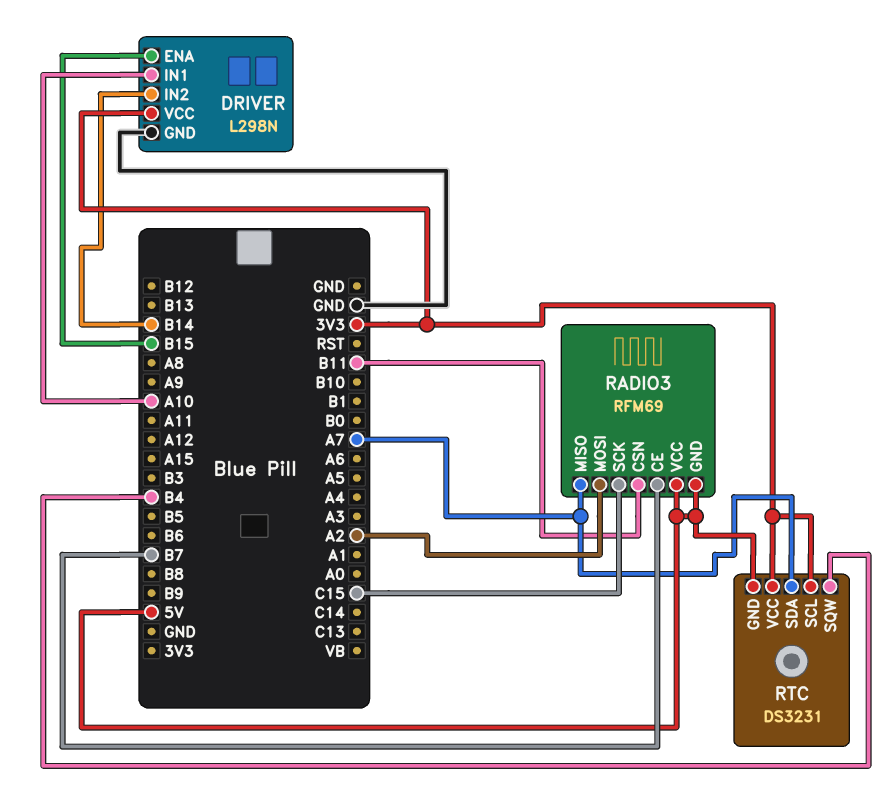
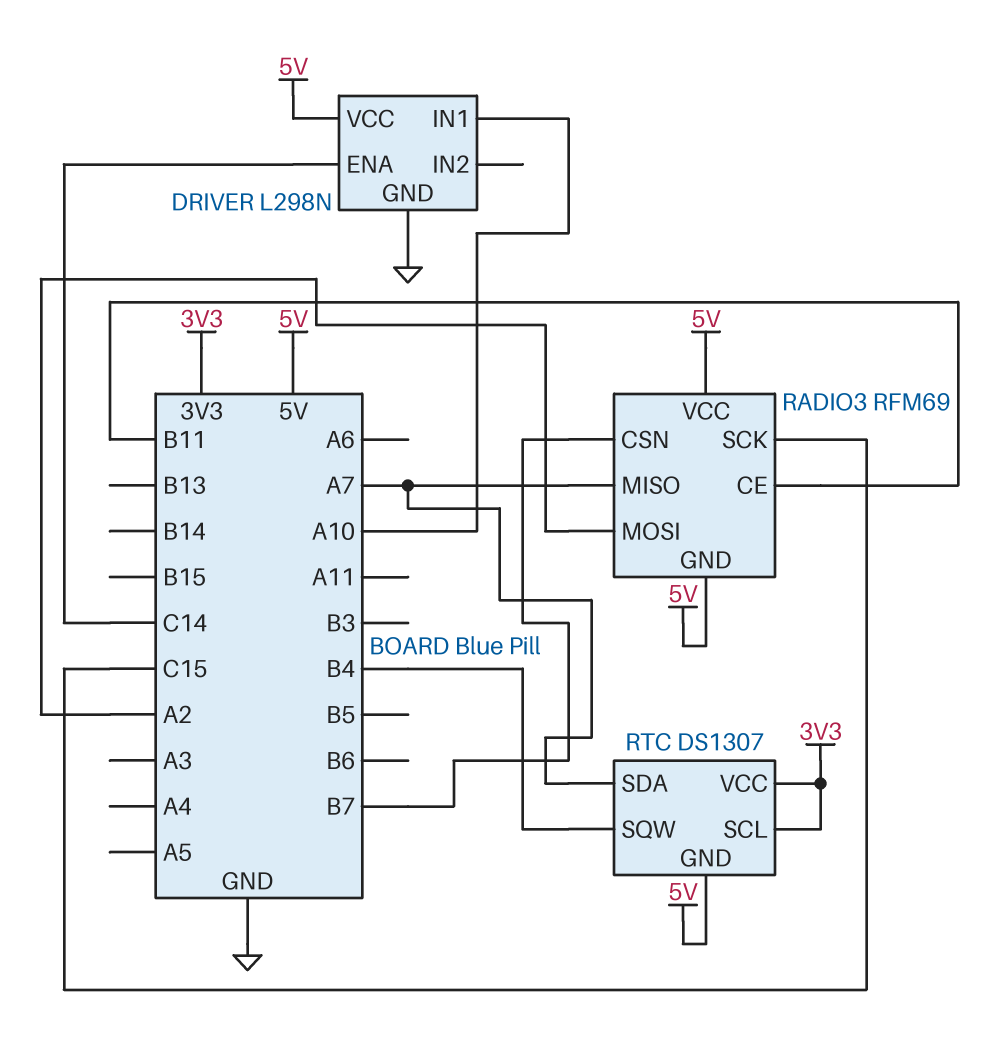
DRIVER pin ENA: B15 -> C14
DRIVER pin IN2: B14 -> none
DRIVER pin VCC: 3V3 -> 5V
RADIO3 pin CE: B7 -> B11
RADIO3 pin CSN: B11 -> B7
RTC: DS3231 -> DS1307

